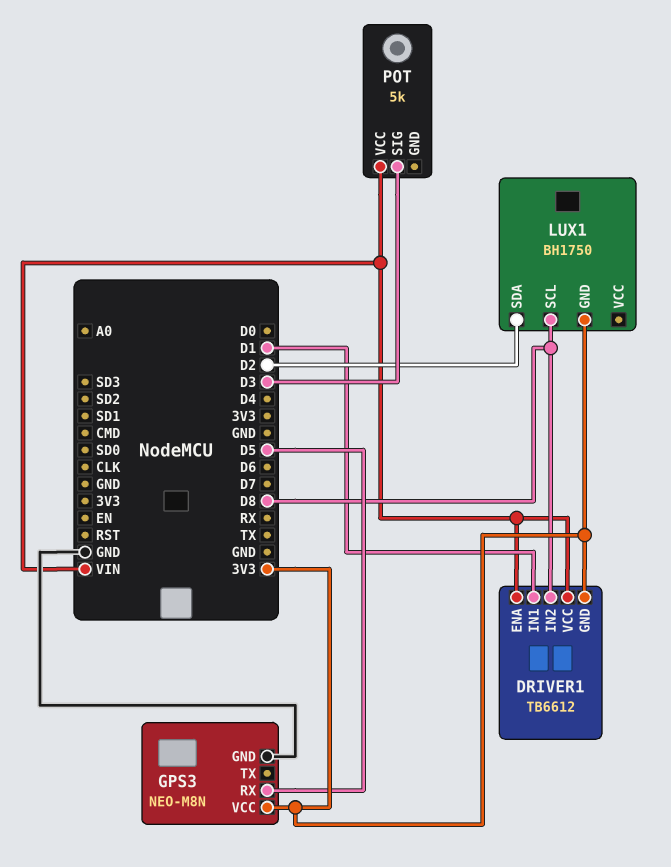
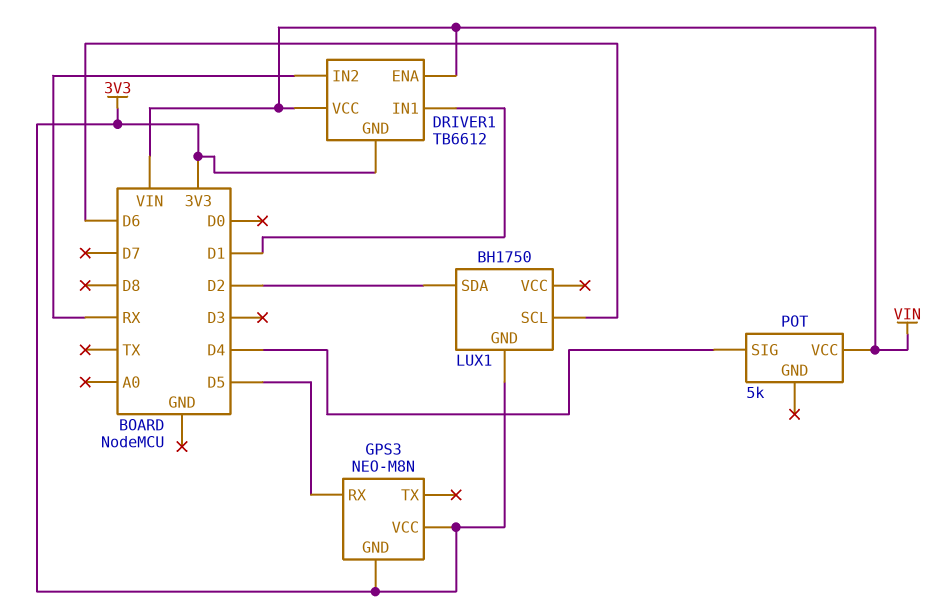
DRIVER1 pin IN2: D8 -> RX
GPS3 pin GND: GND -> 3V3
LUX1 pin SCL: D8 -> D6
POT pin SIG: D3 -> D4

